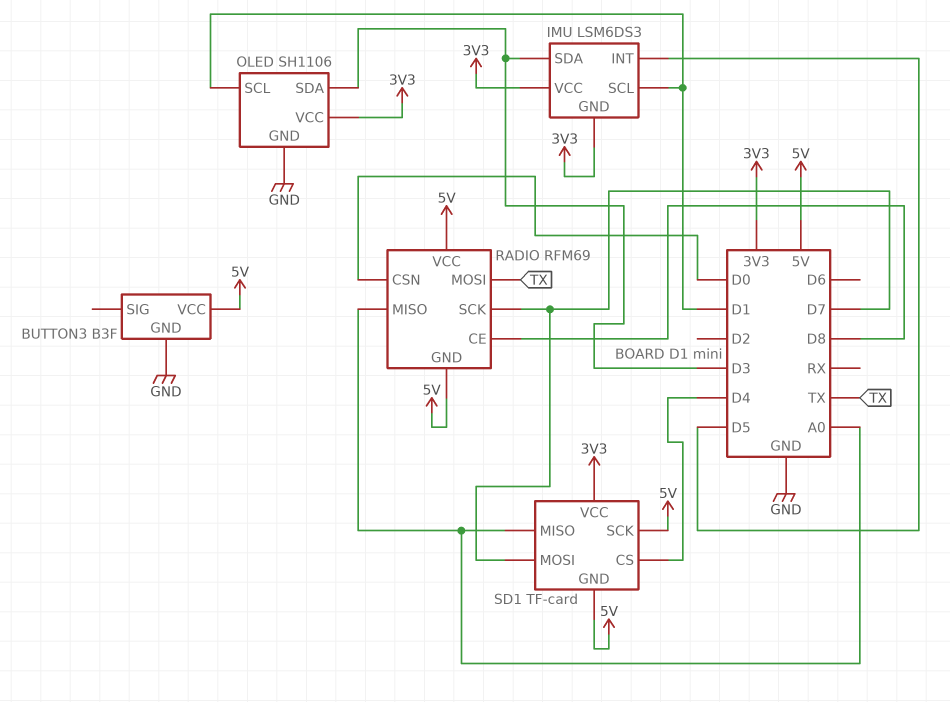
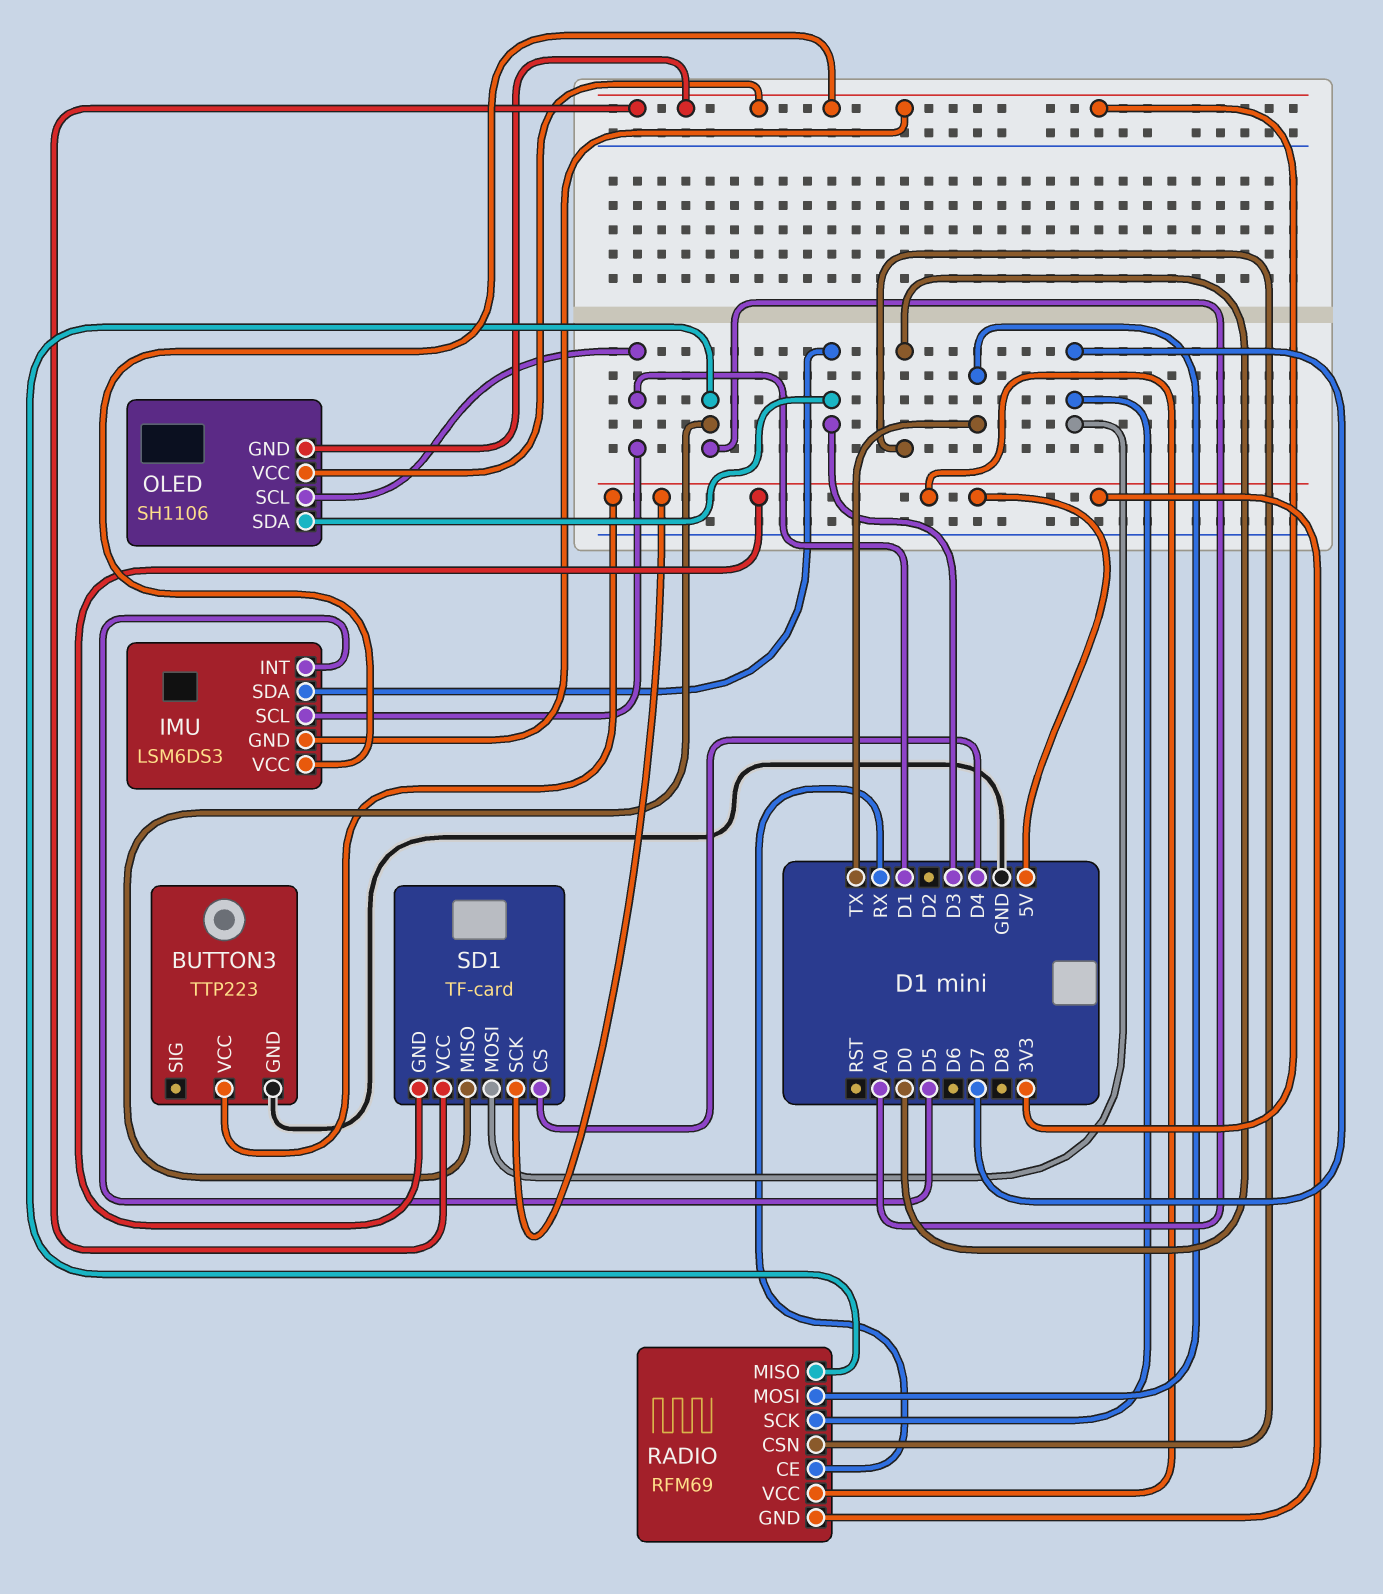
BUTTON3: B3F -> TTP223
OLED pin GND: GND -> 3V3
RADIO pin CE: D8 -> RX

